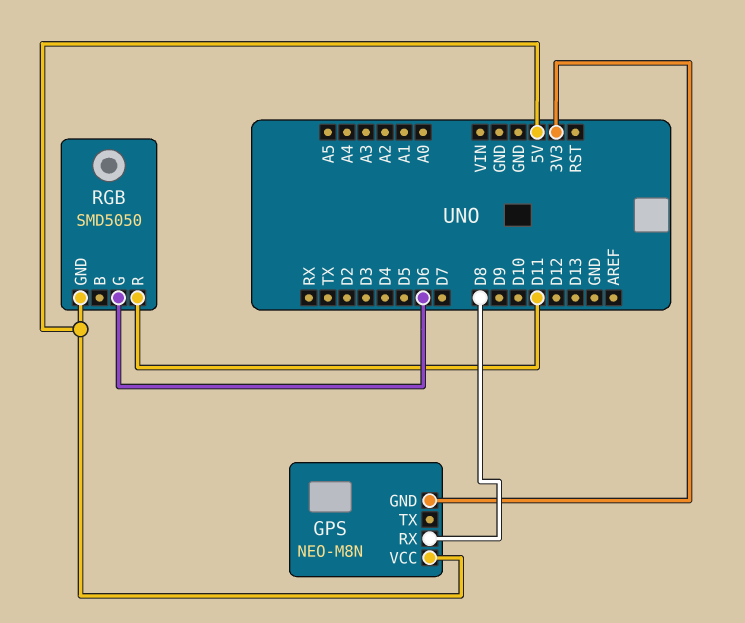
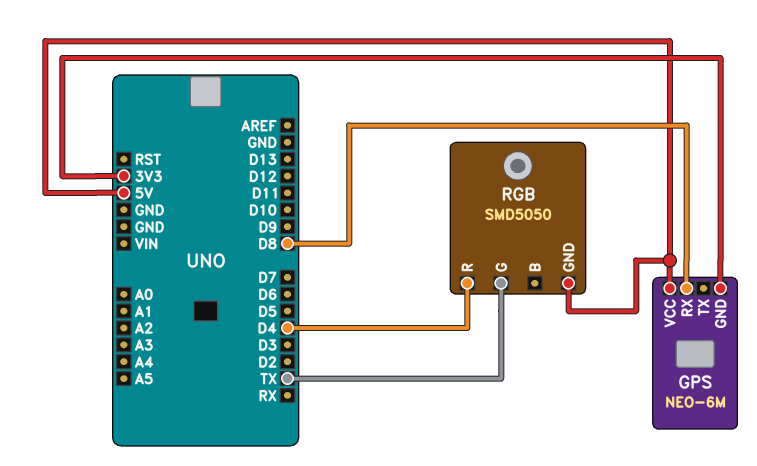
GPS: NEO-M8N -> NEO-6M
RGB pin G: D6 -> TX
RGB pin R: D11 -> D4

